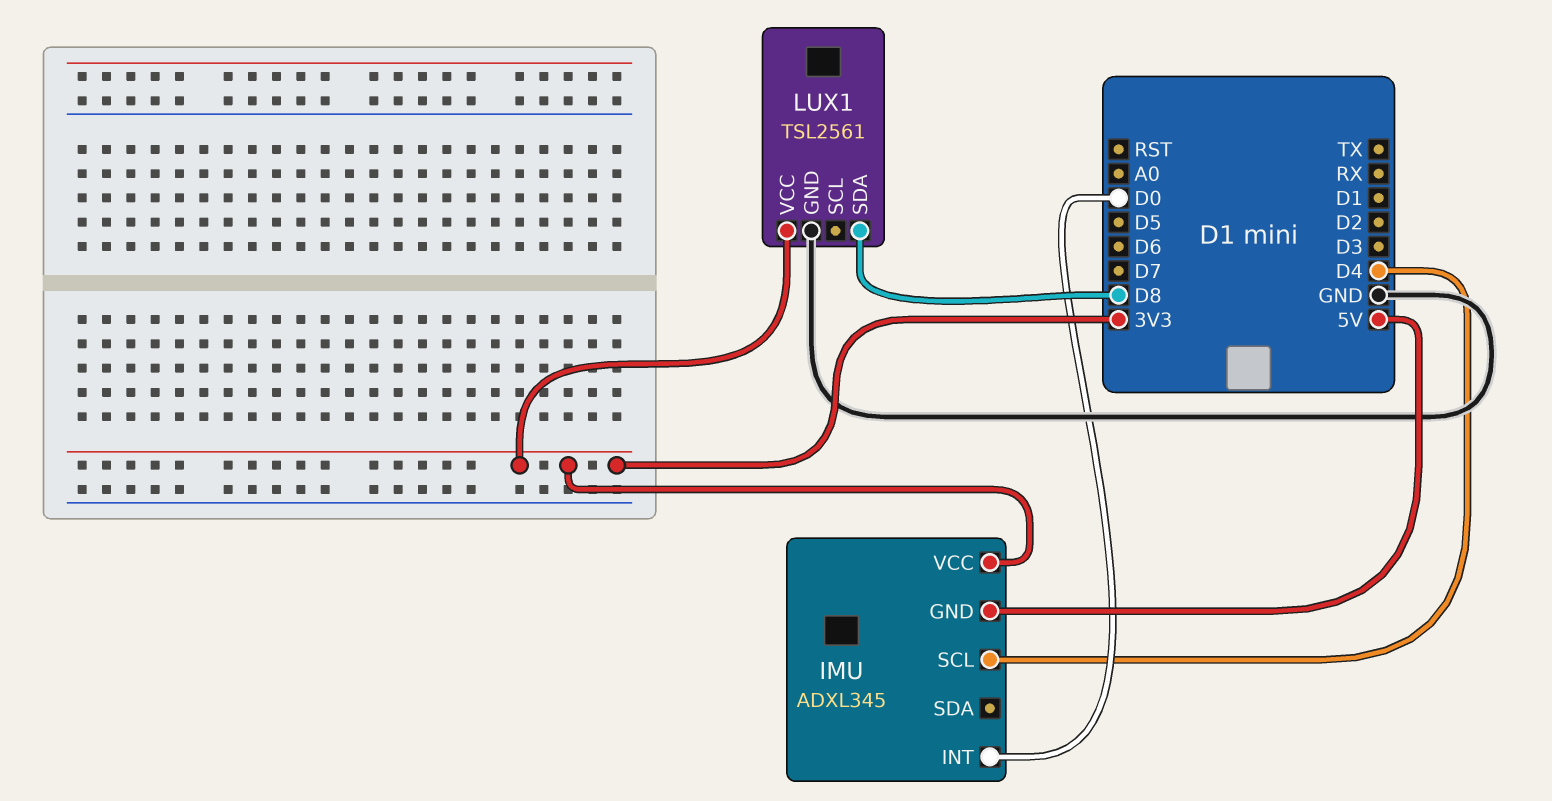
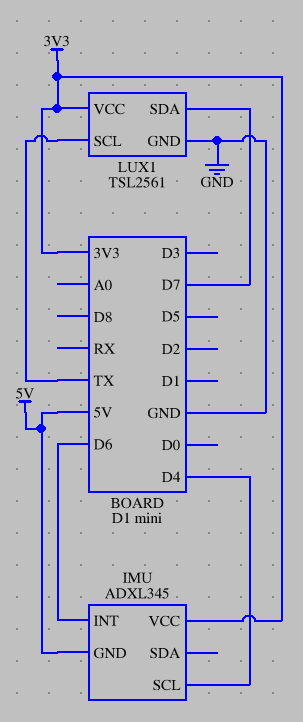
IMU pin INT: D0 -> D6
LUX1 pin SCL: none -> TX
LUX1 pin SDA: D8 -> D7

